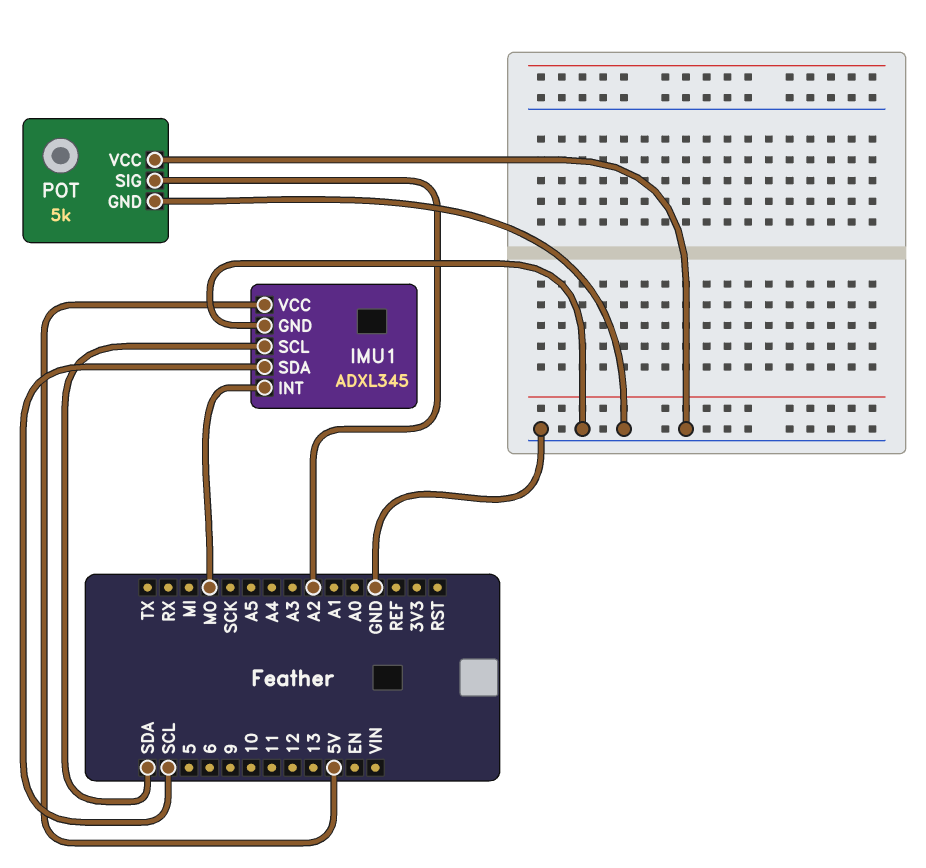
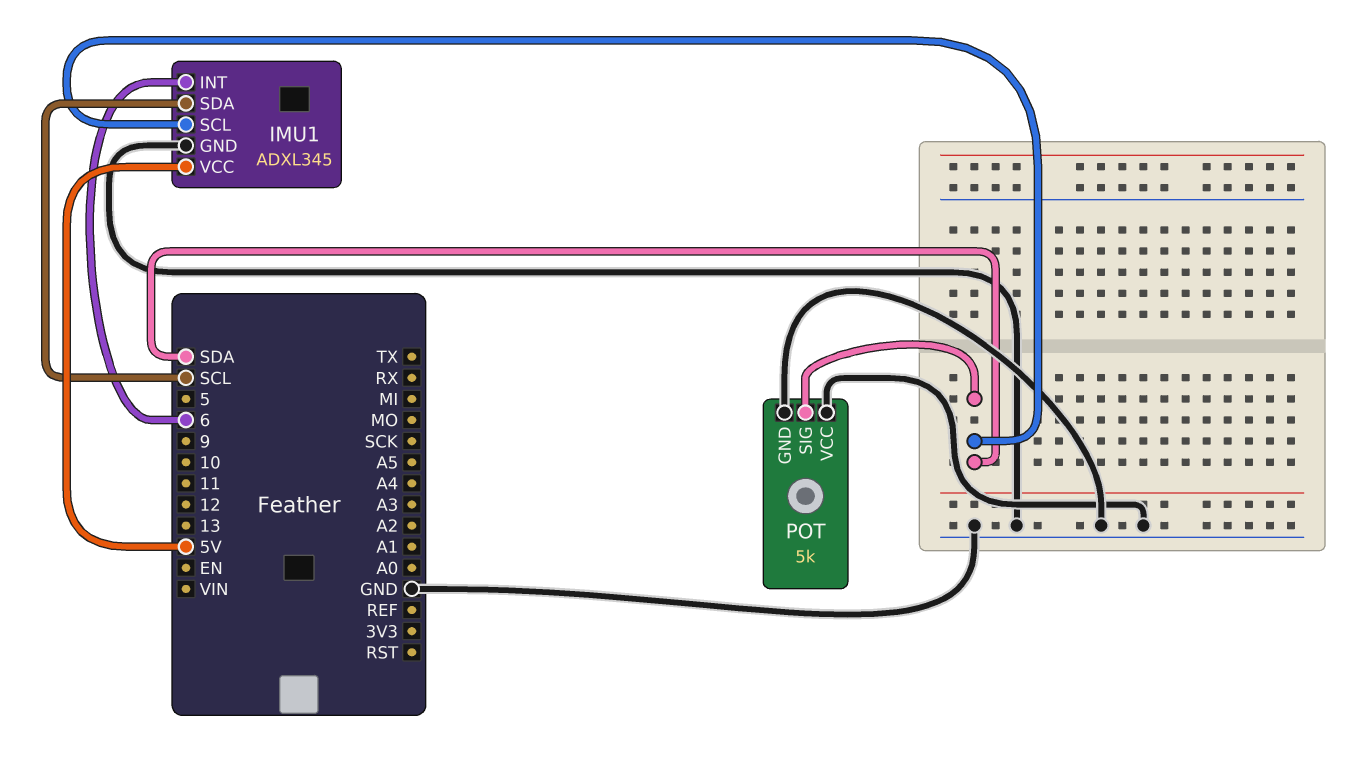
IMU1 pin INT: MO -> 6
POT pin SIG: A2 -> SDA

